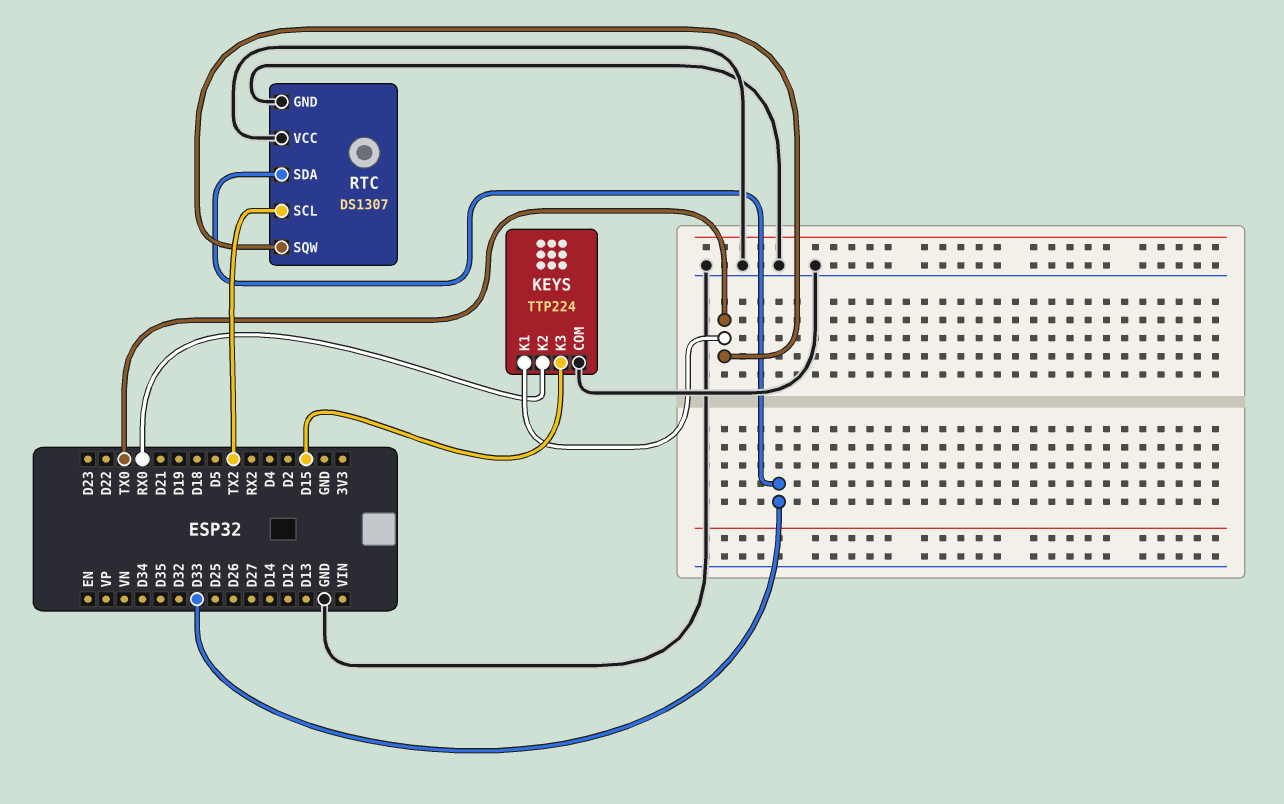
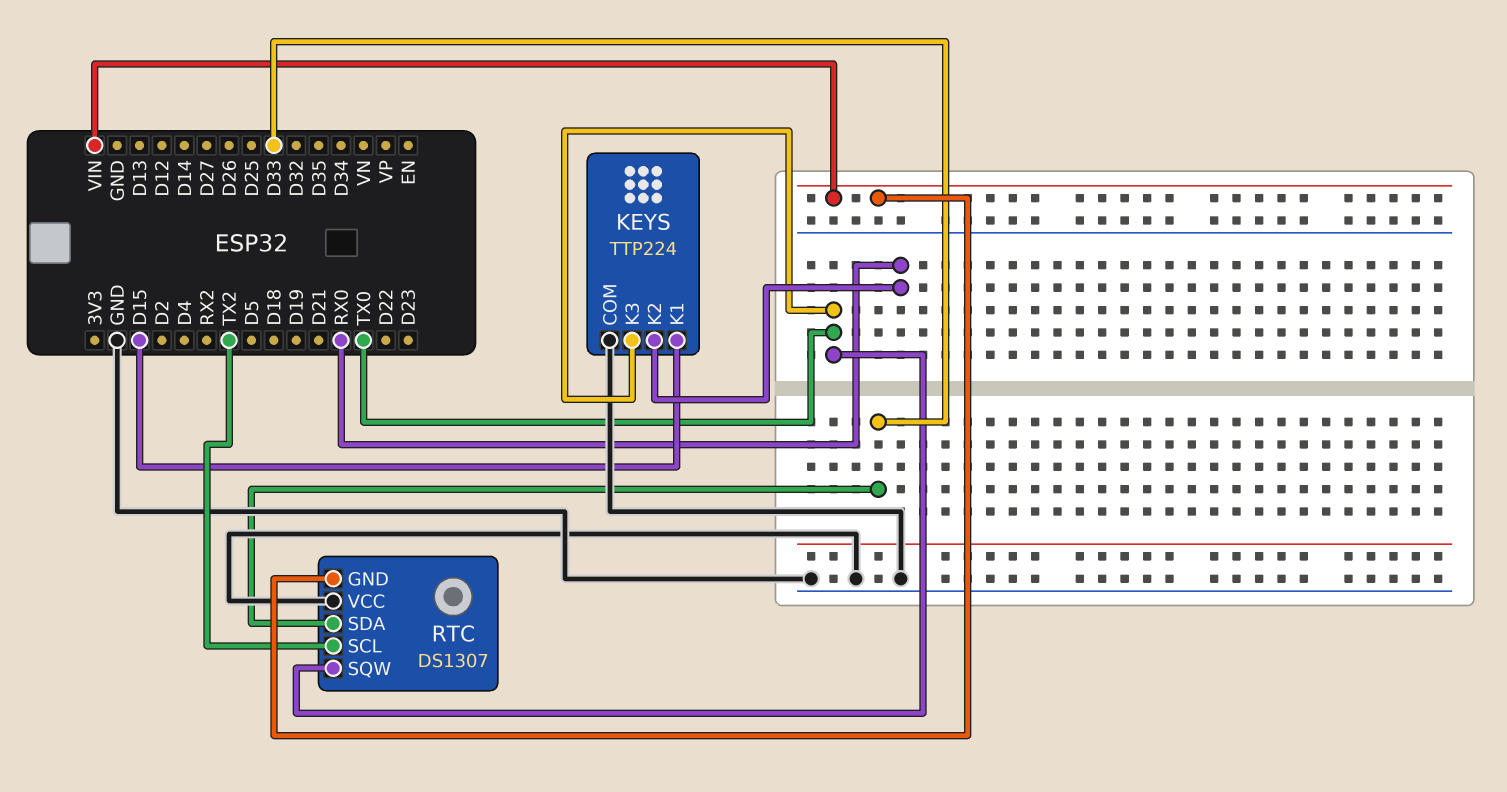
KEYS pin K1: TX0 -> D15
KEYS pin K3: D15 -> TX0
RTC pin GND: GND -> VIN

